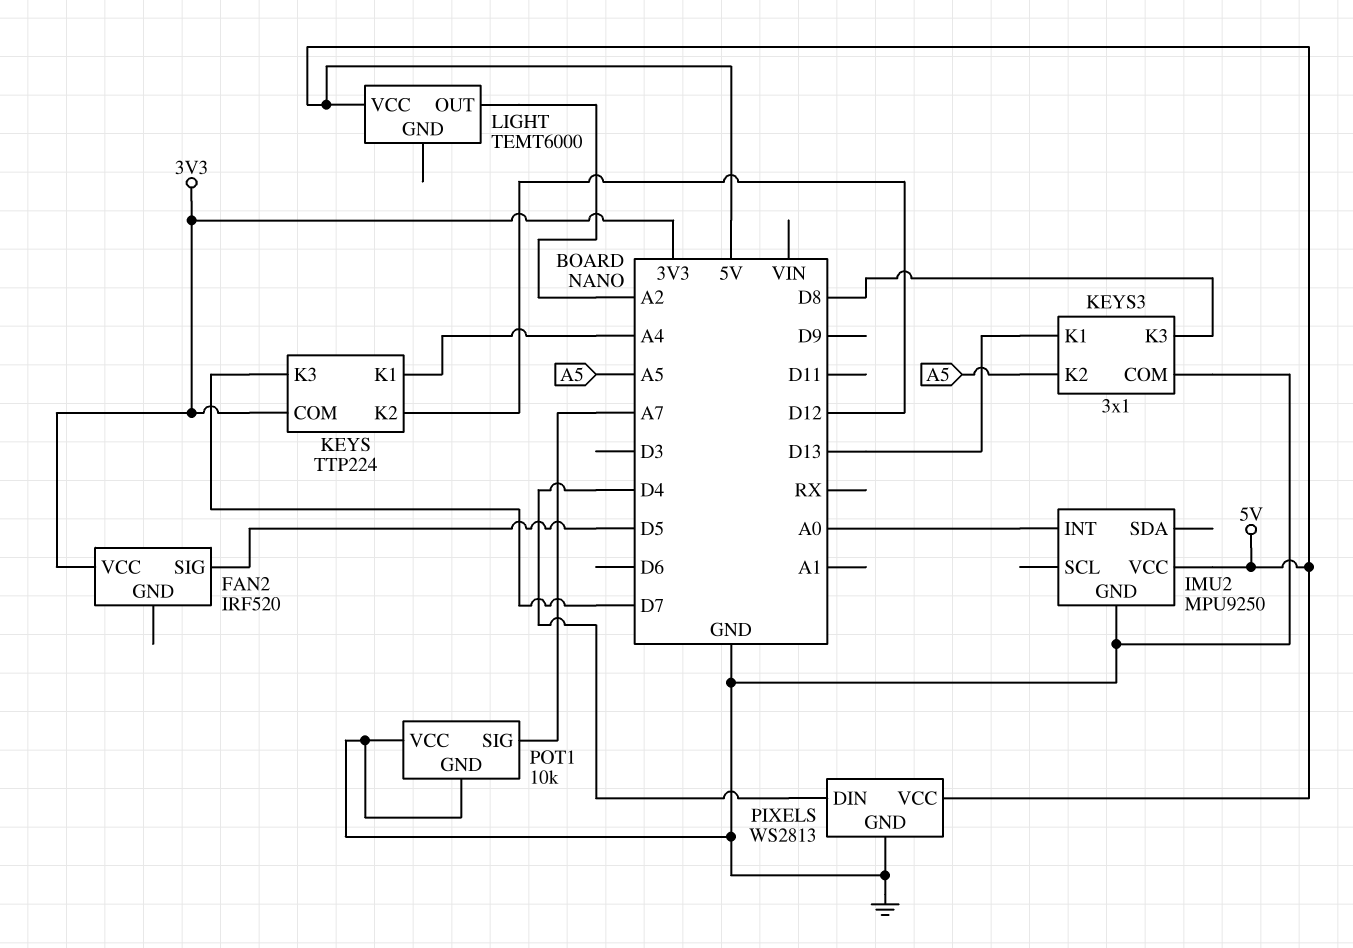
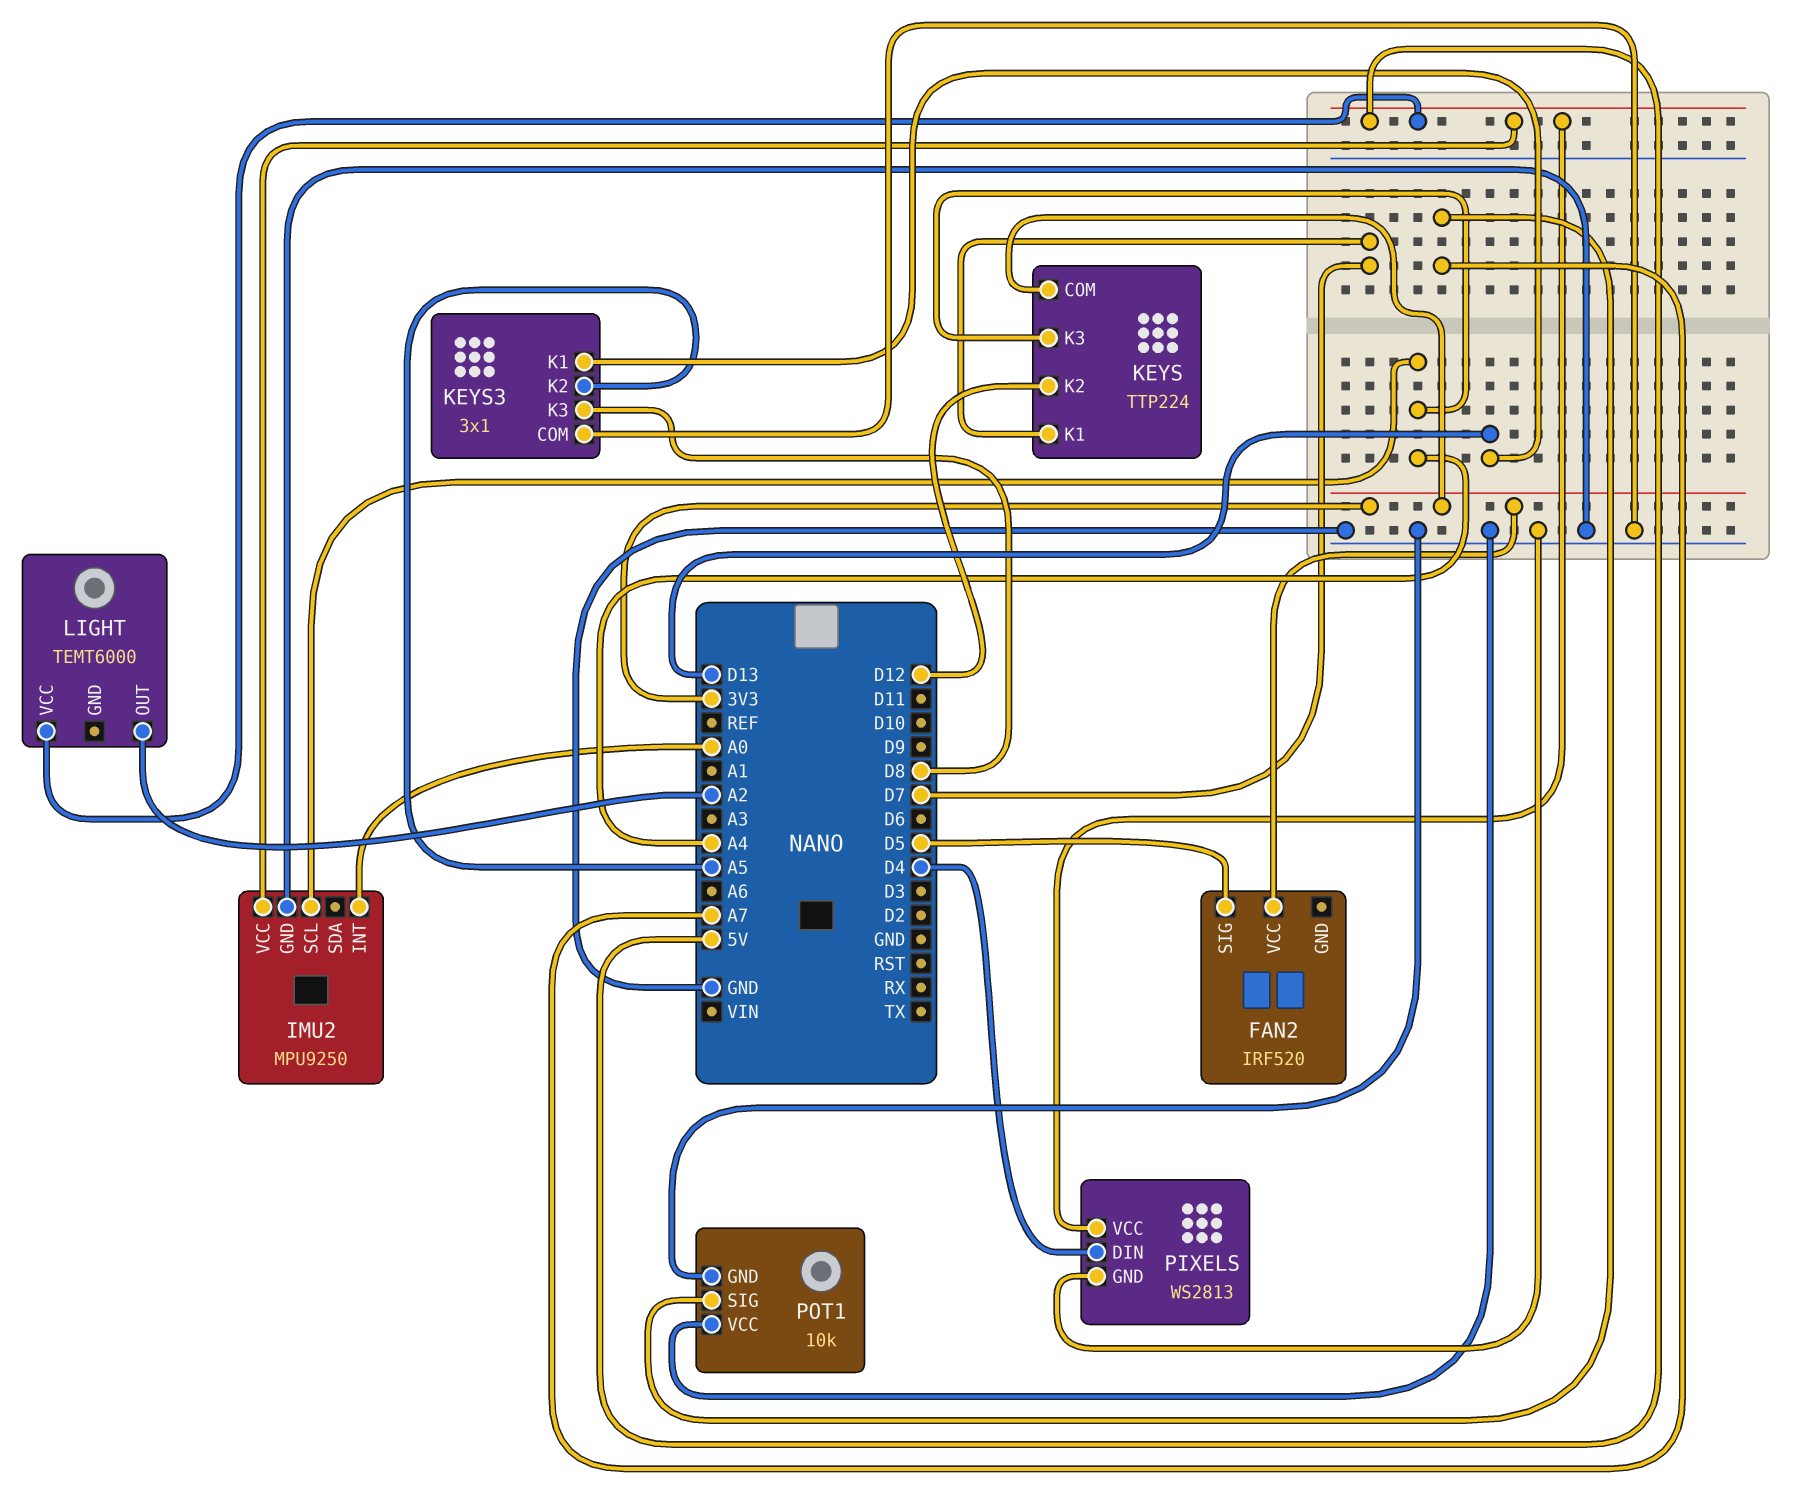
IMU2 pin SCL: none -> A4
KEYS pin K1: A4 -> D7
KEYS pin K3: D7 -> A4

